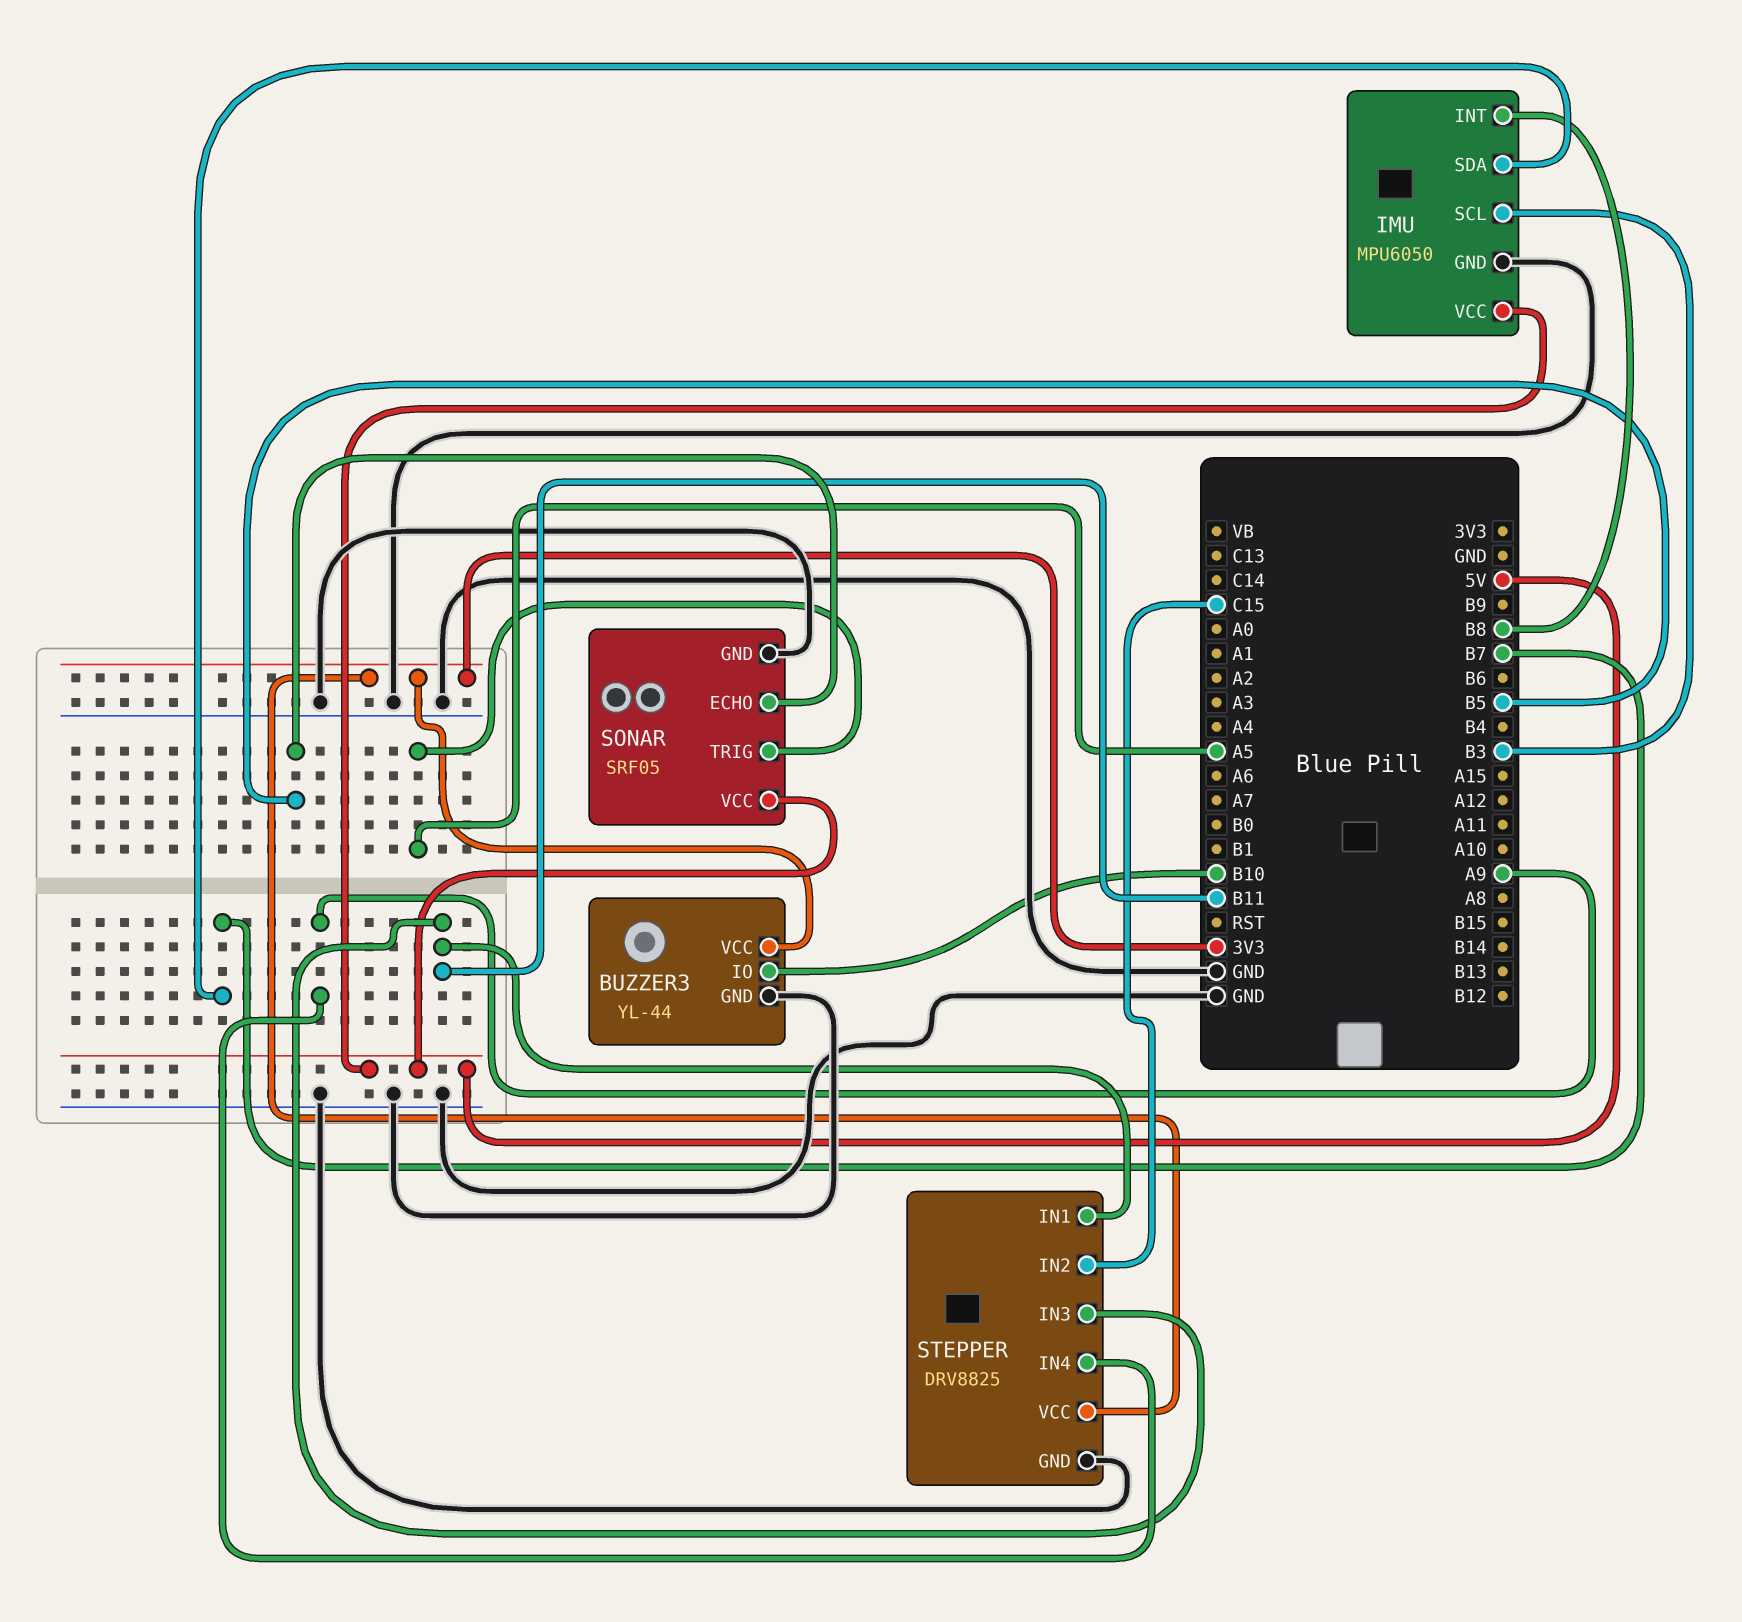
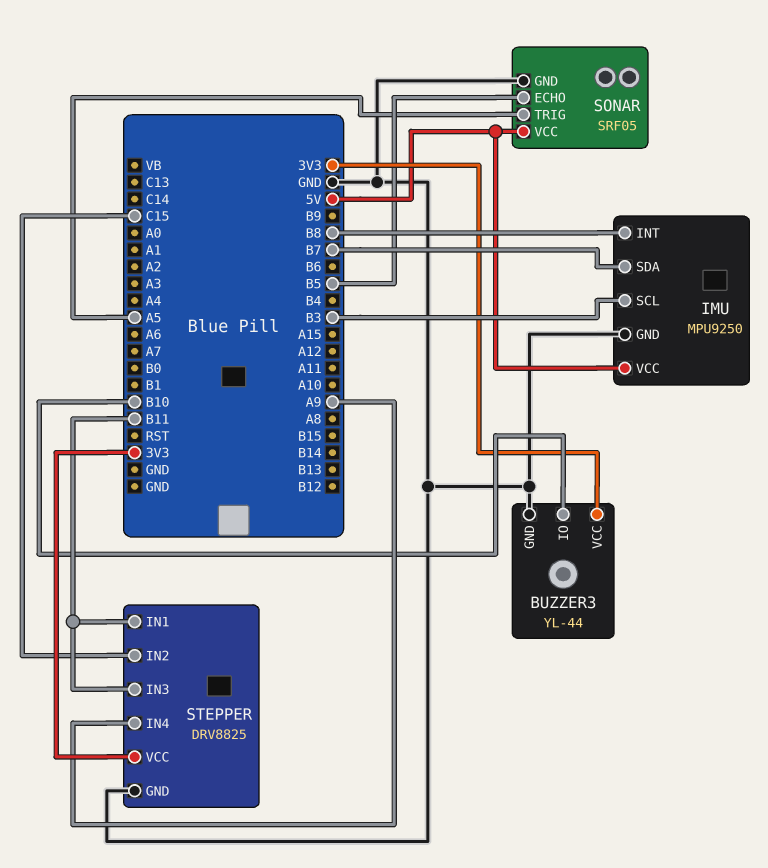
IMU: MPU6050 -> MPU9250

